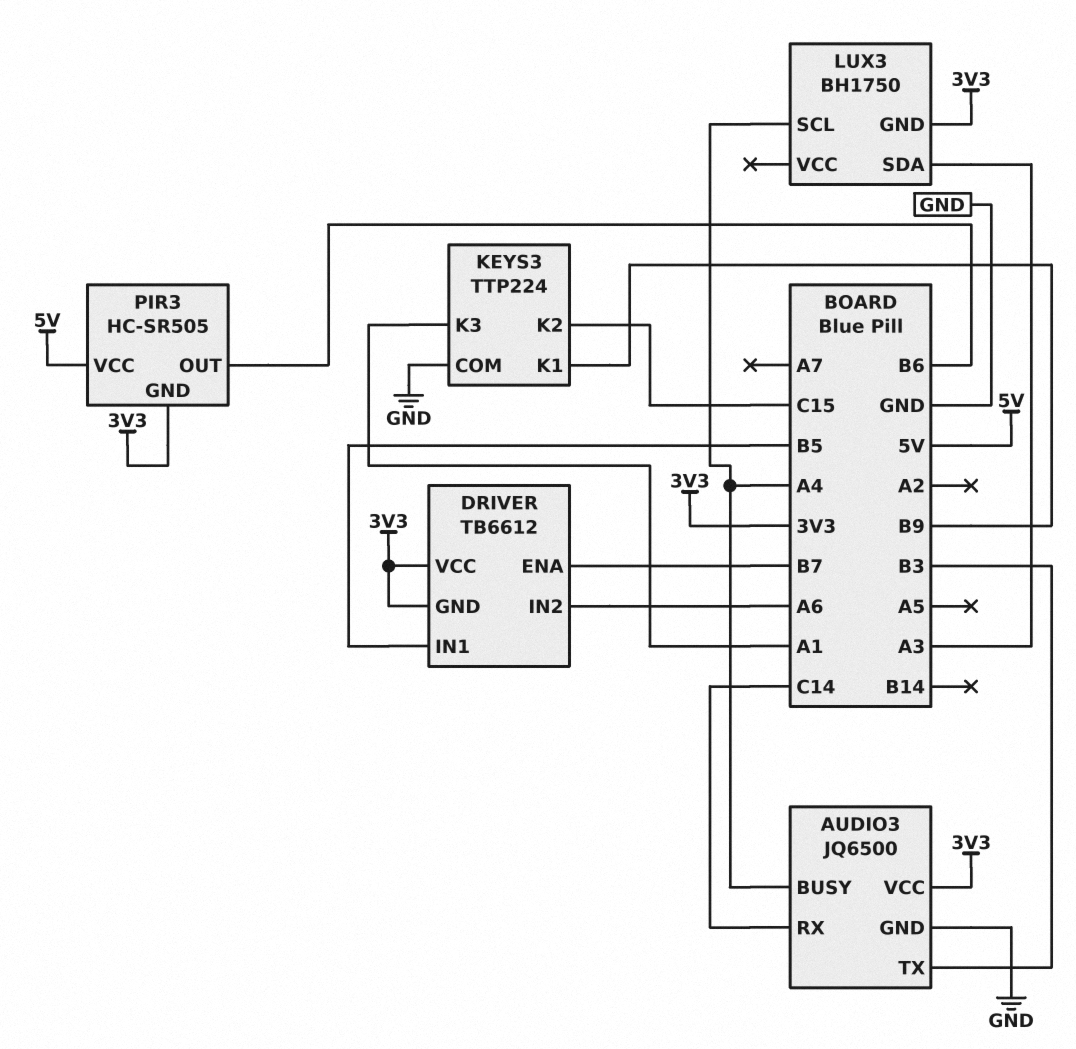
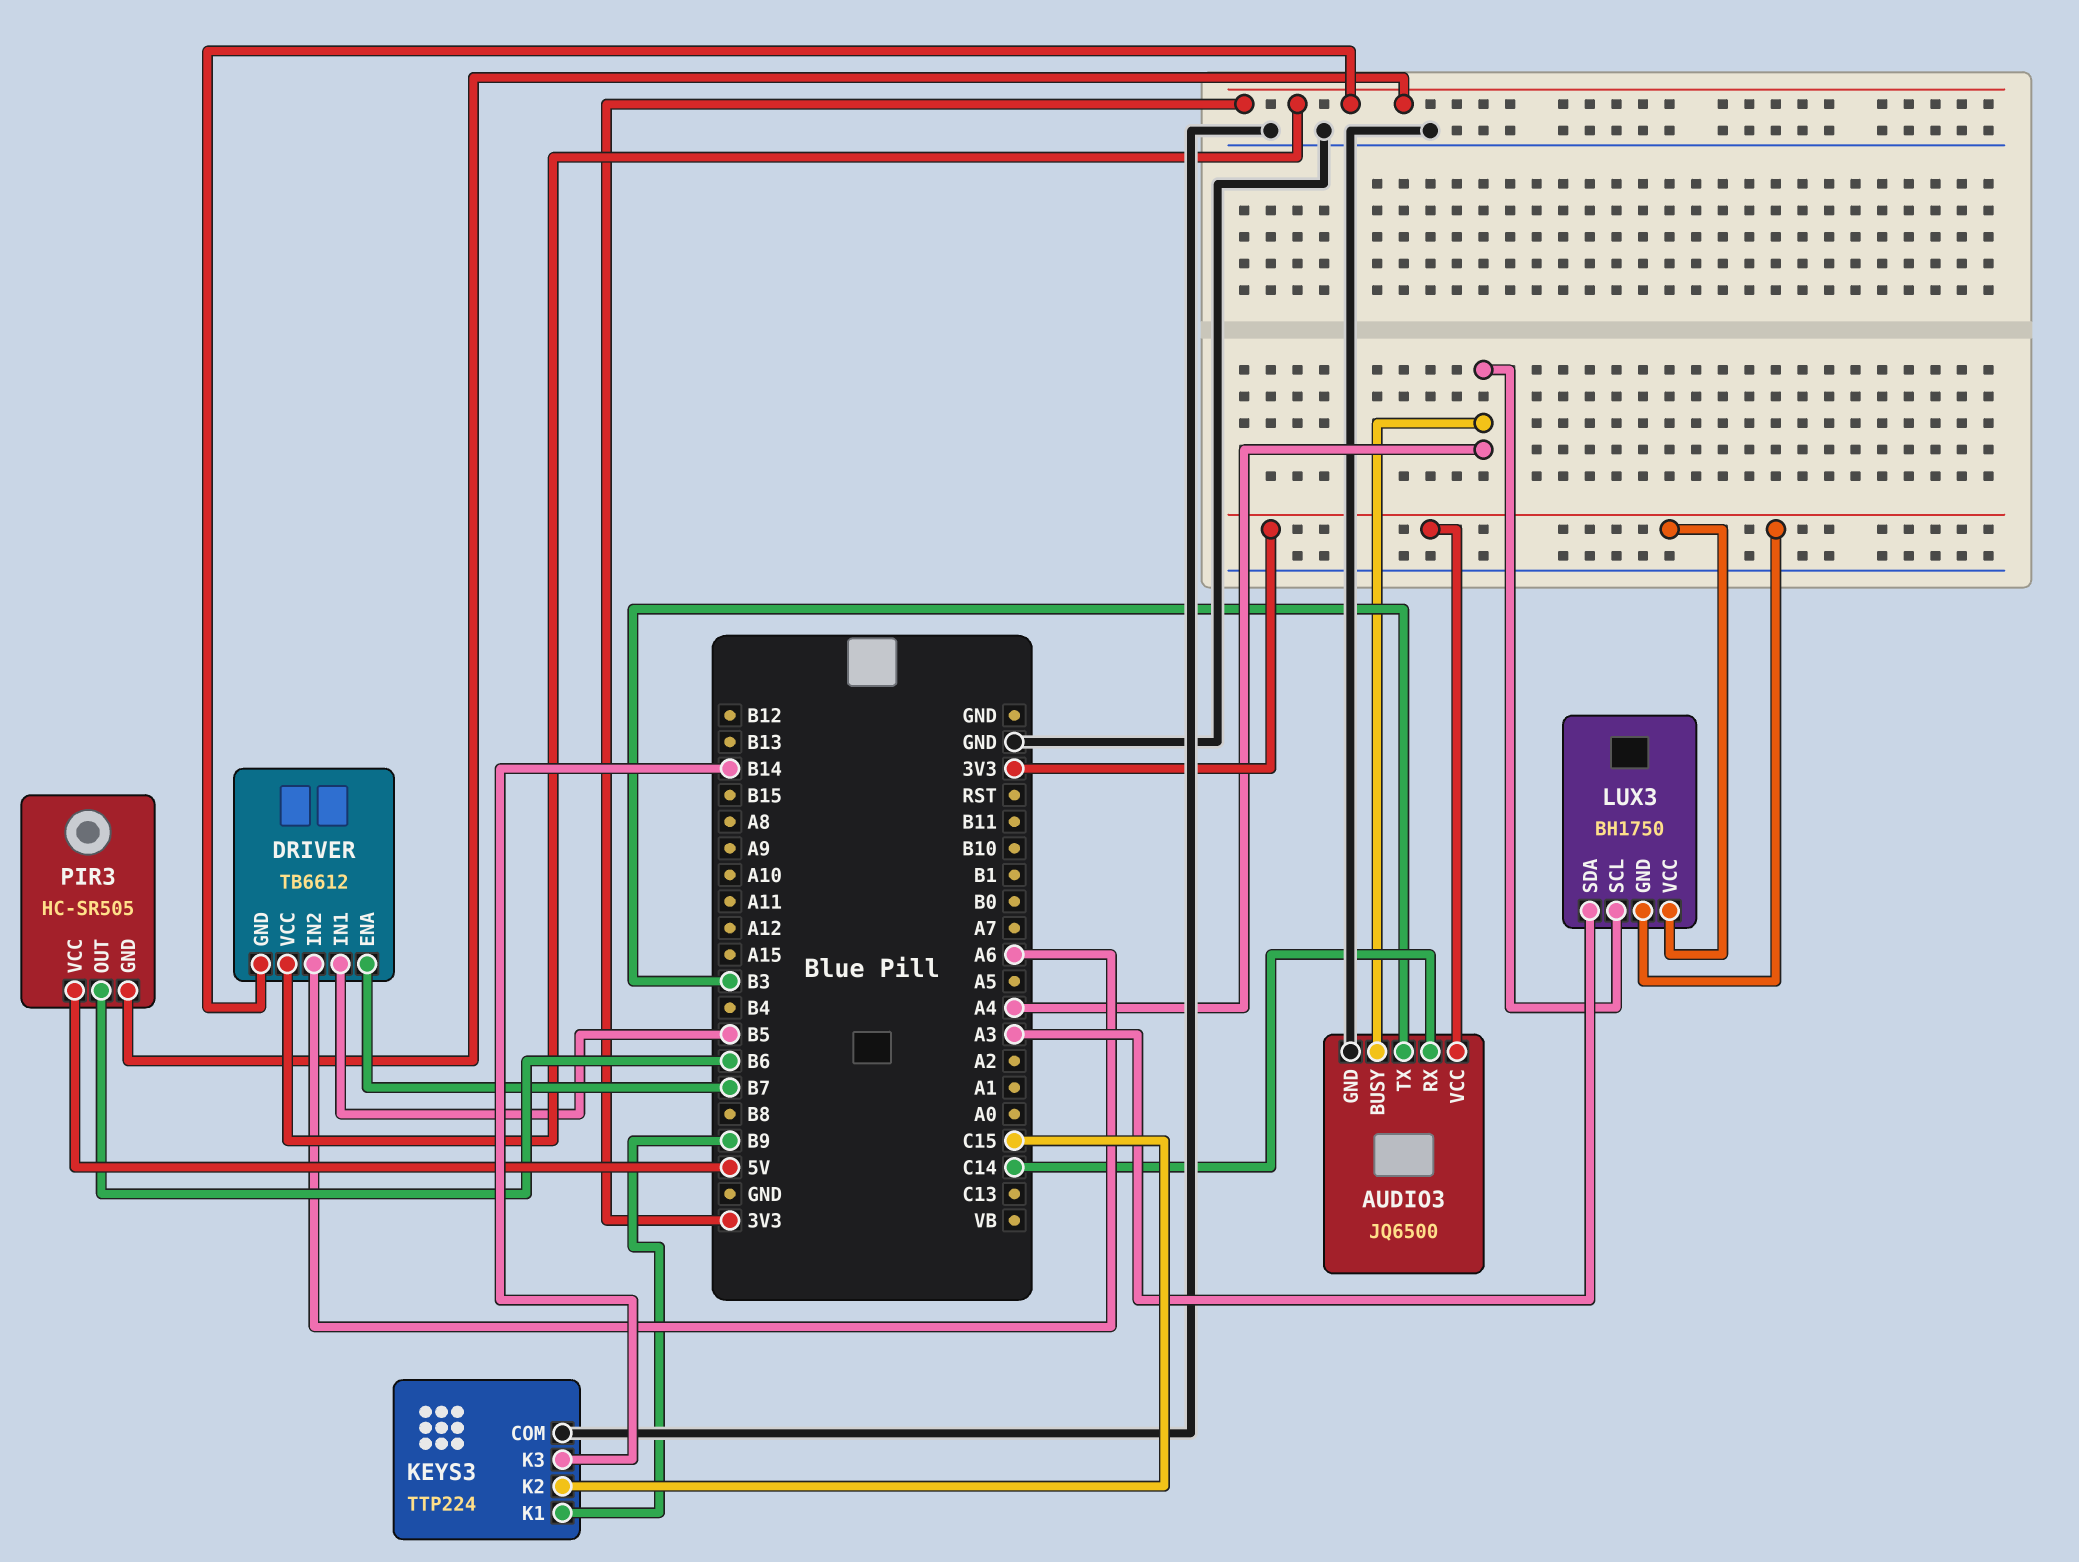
KEYS3 pin K3: A1 -> B14
LUX3 pin VCC: none -> 3V3

